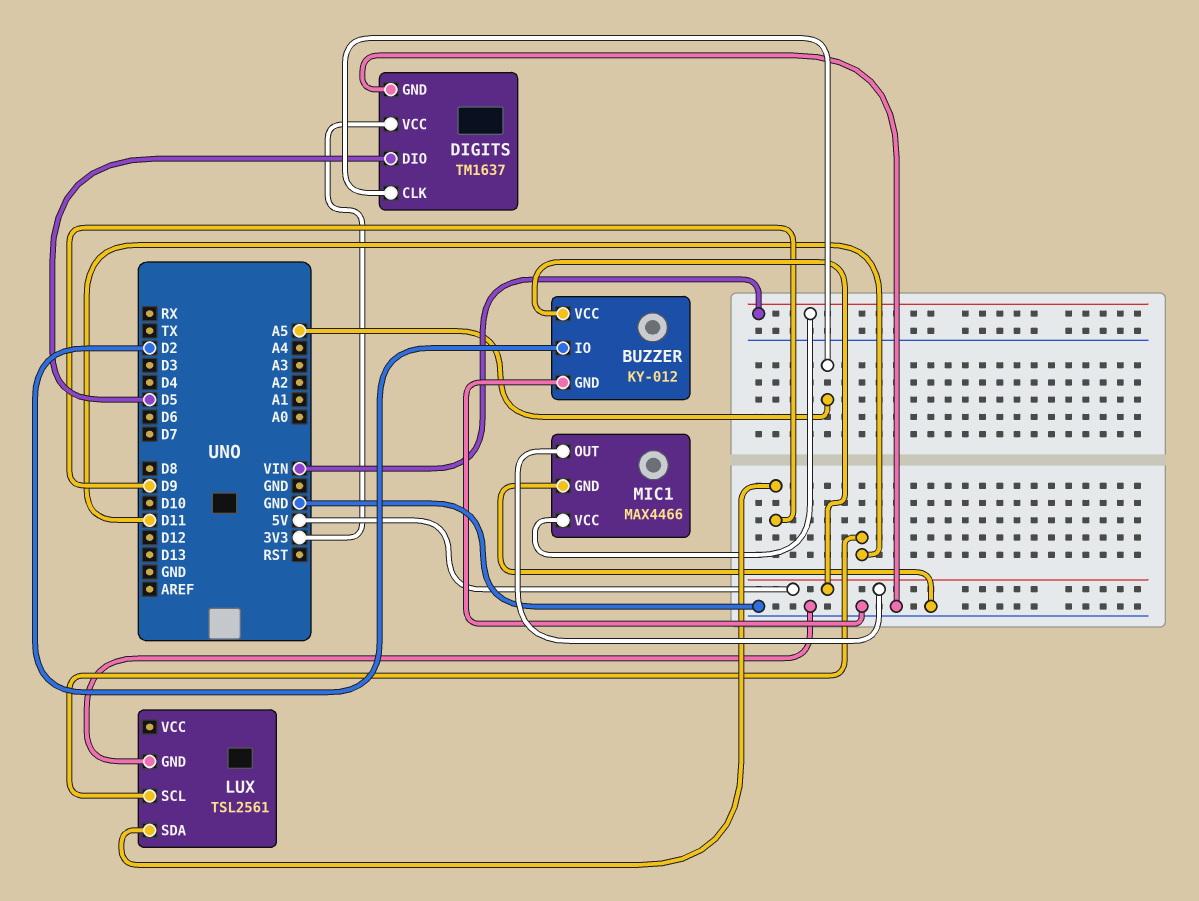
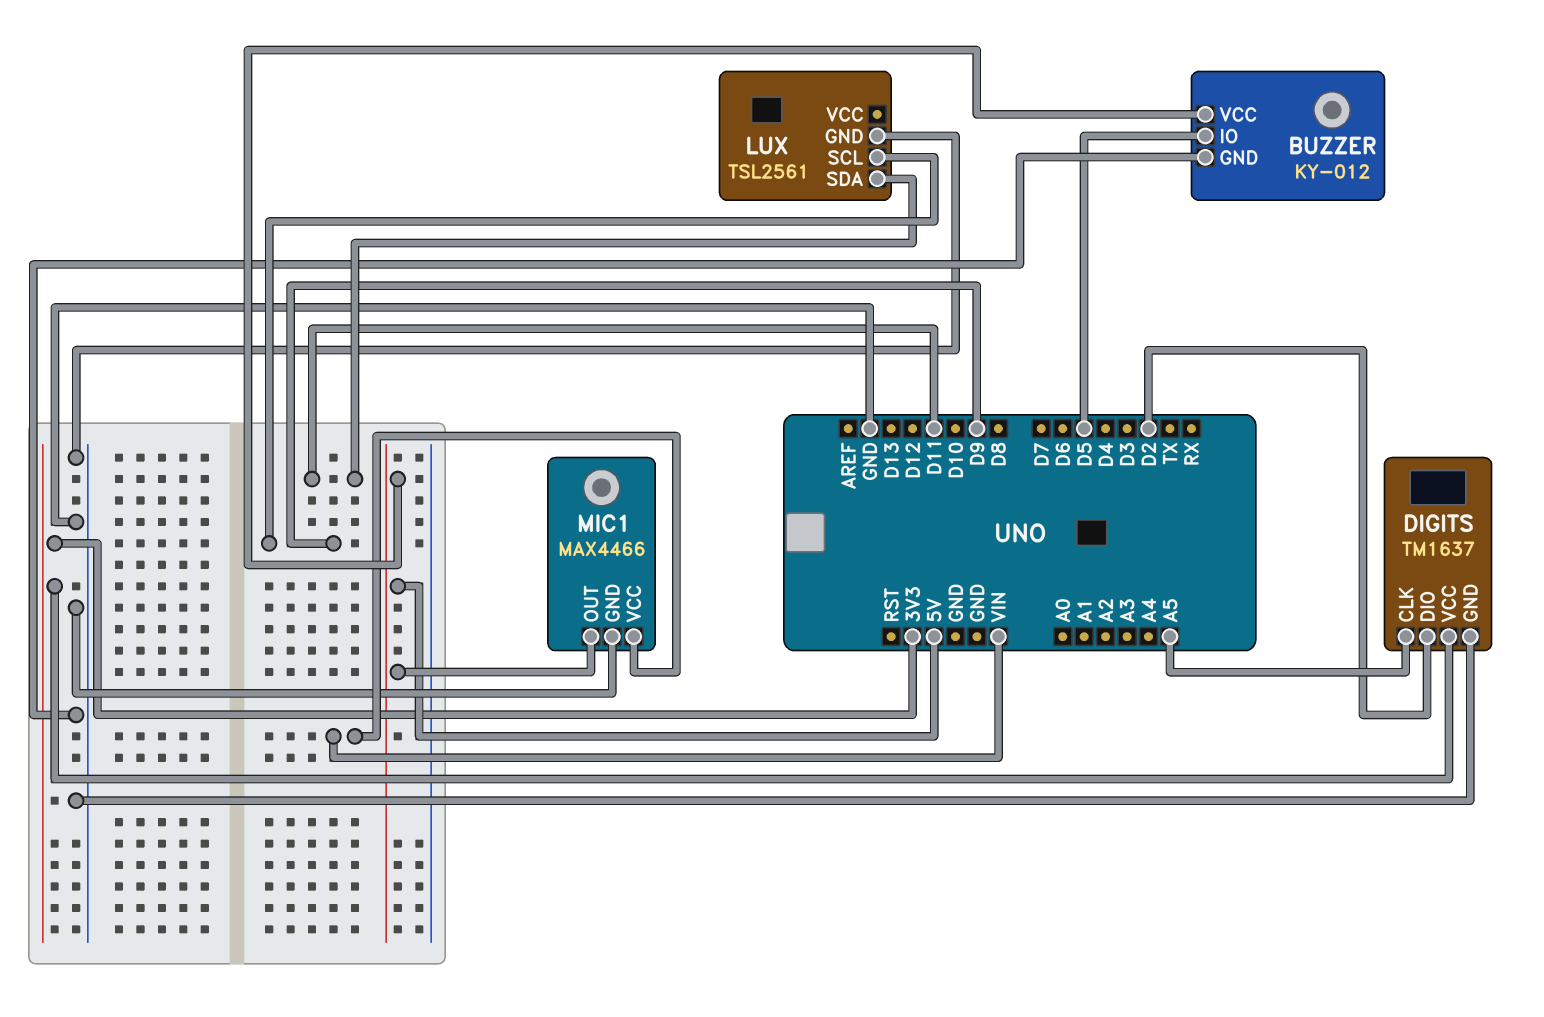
BUZZER pin IO: D2 -> D5
DIGITS pin DIO: D5 -> D2
LUX pin SCL: D11 -> D9
LUX pin SDA: D9 -> D11

